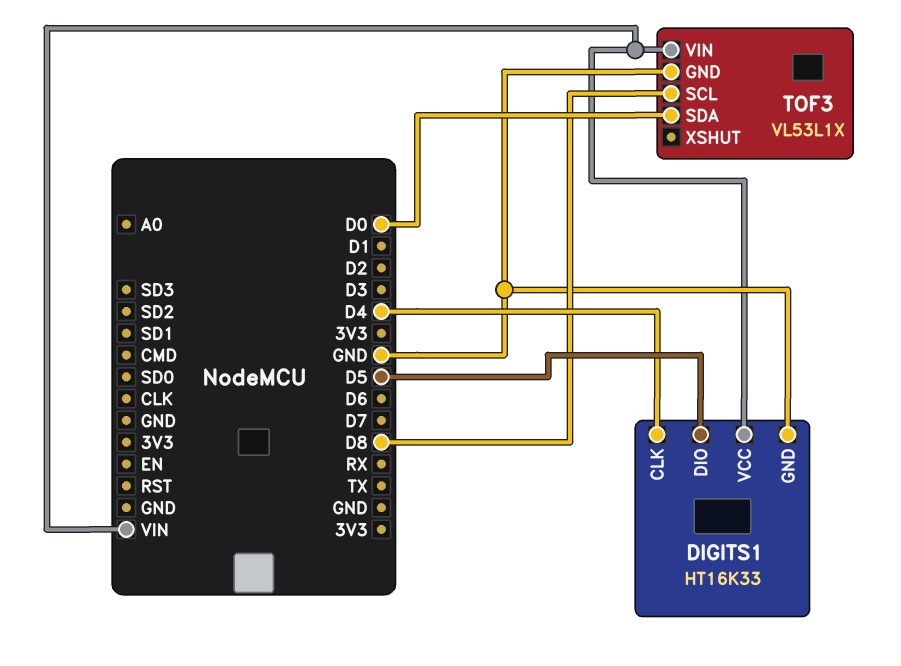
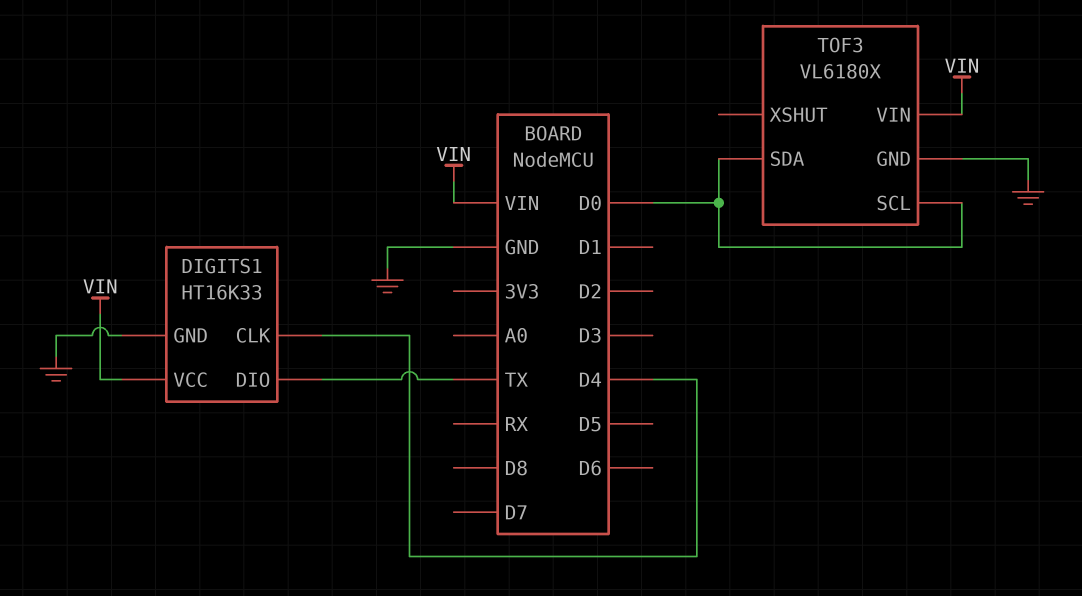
DIGITS1 pin DIO: D5 -> TX
TOF3: VL53L1X -> VL6180X
TOF3 pin SCL: D8 -> D0

